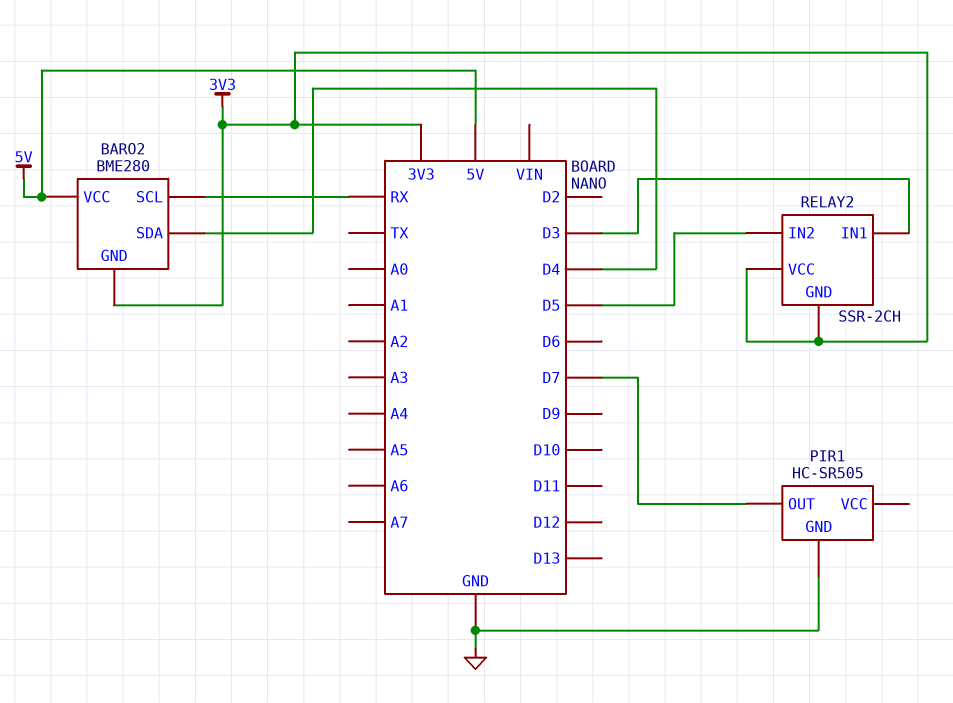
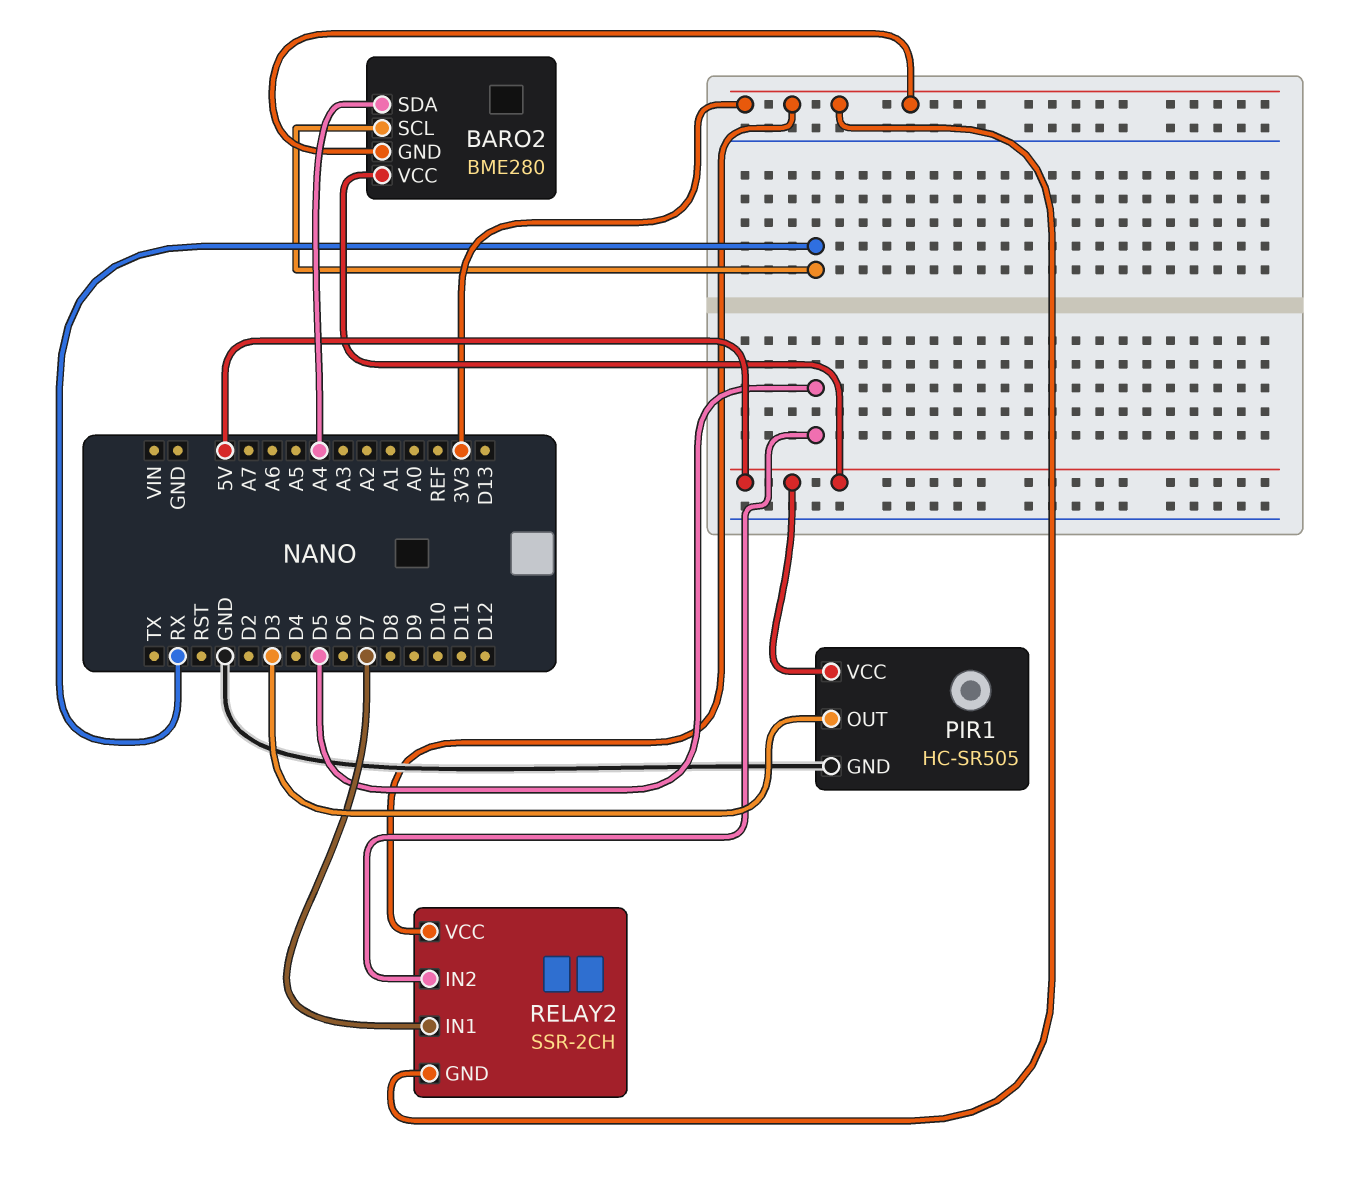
BARO2 pin SDA: D4 -> A4
PIR1 pin OUT: D7 -> D3
PIR1 pin VCC: none -> 5V
RELAY2 pin IN1: D3 -> D7

